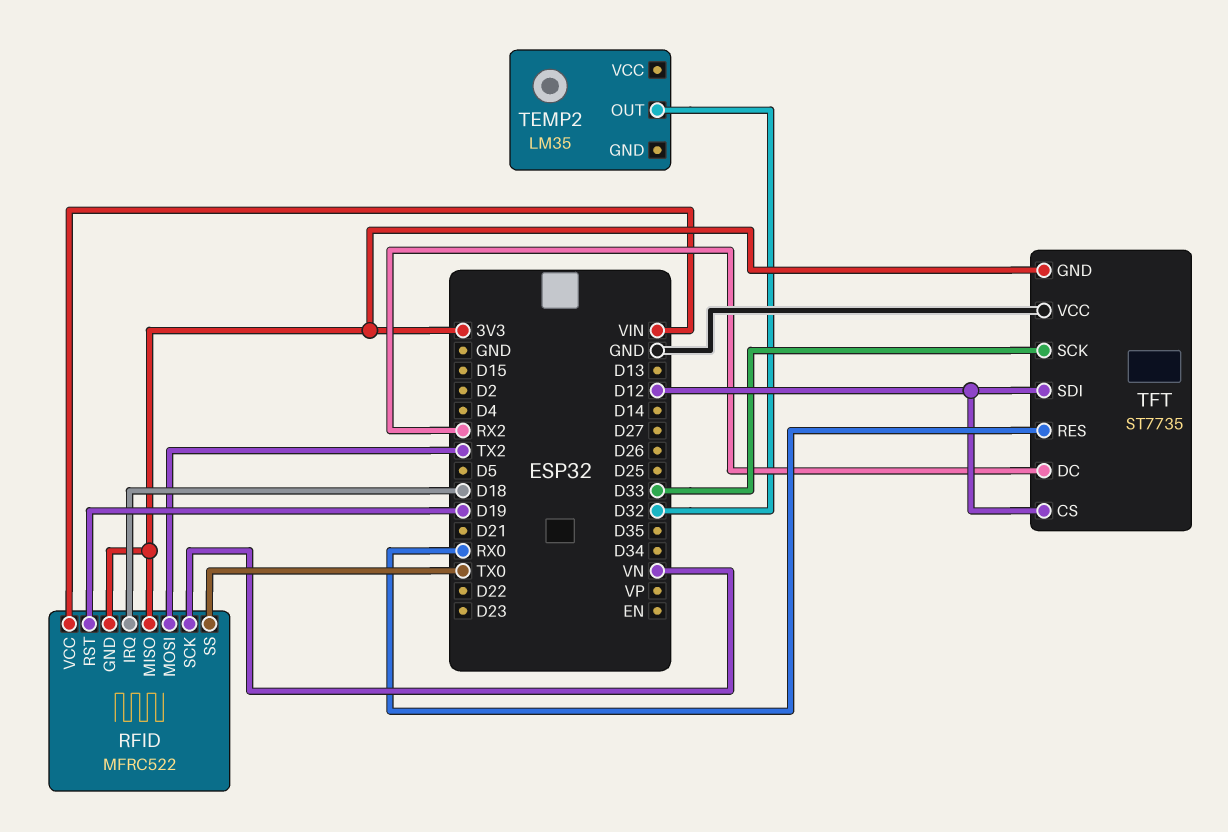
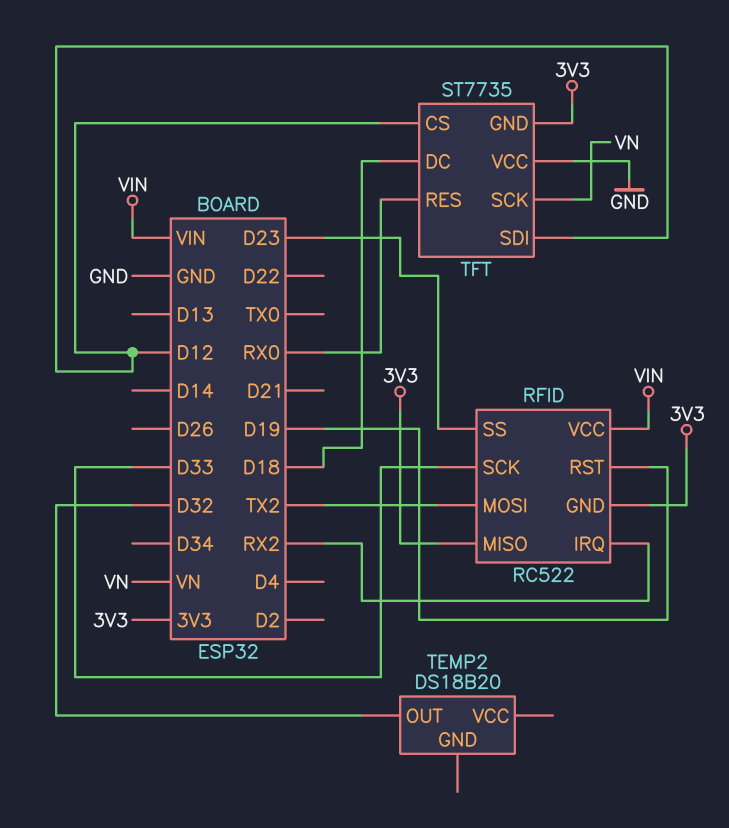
RFID: MFRC522 -> RC522
RFID pin IRQ: D18 -> RX2
RFID pin SCK: VN -> D33
RFID pin SS: TX0 -> D23
TEMP2: LM35 -> DS18B20
TFT pin DC: RX2 -> D18
TFT pin SCK: D33 -> VN

